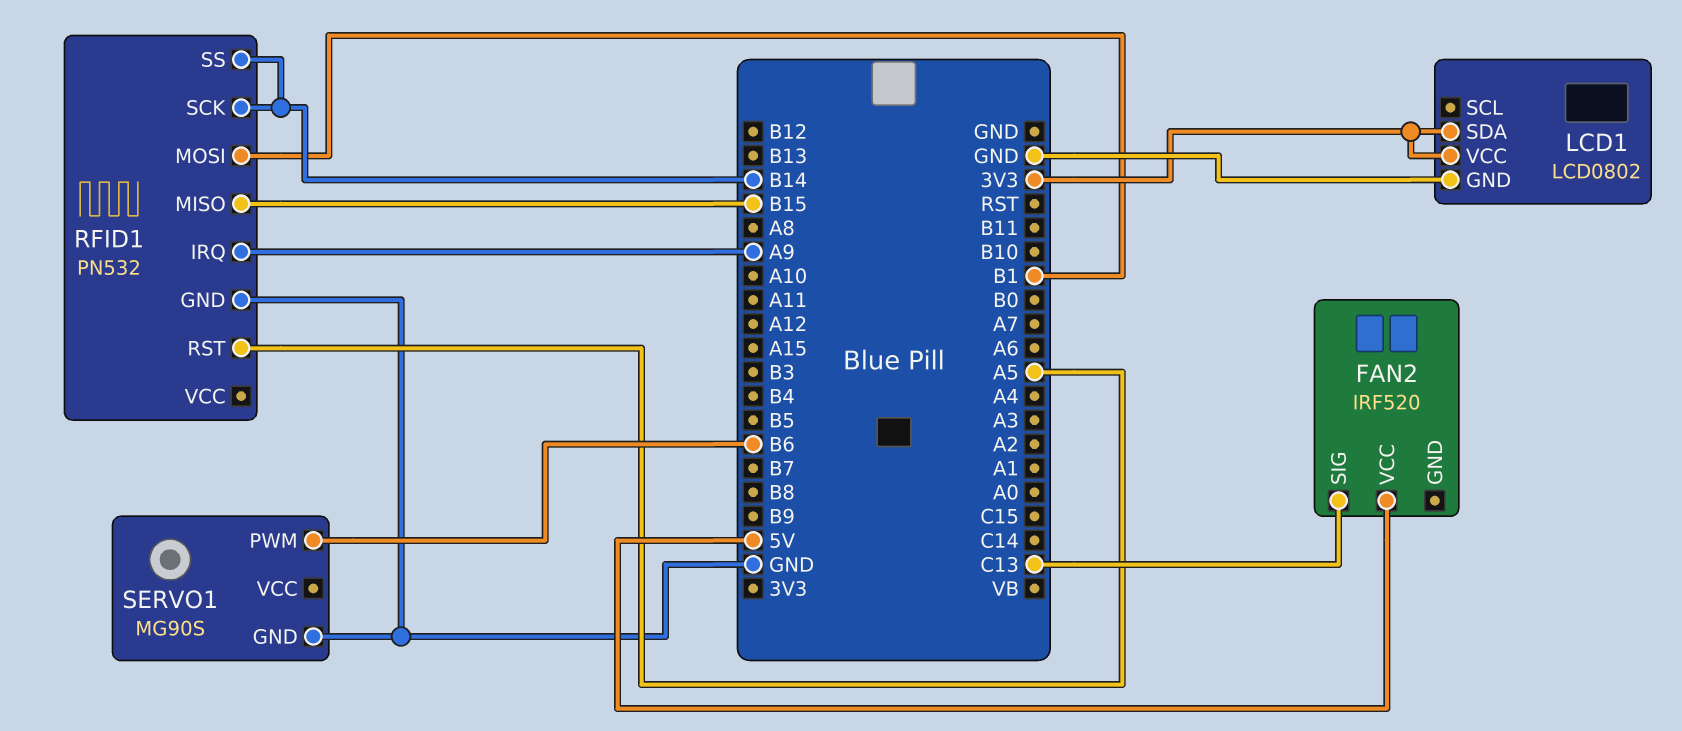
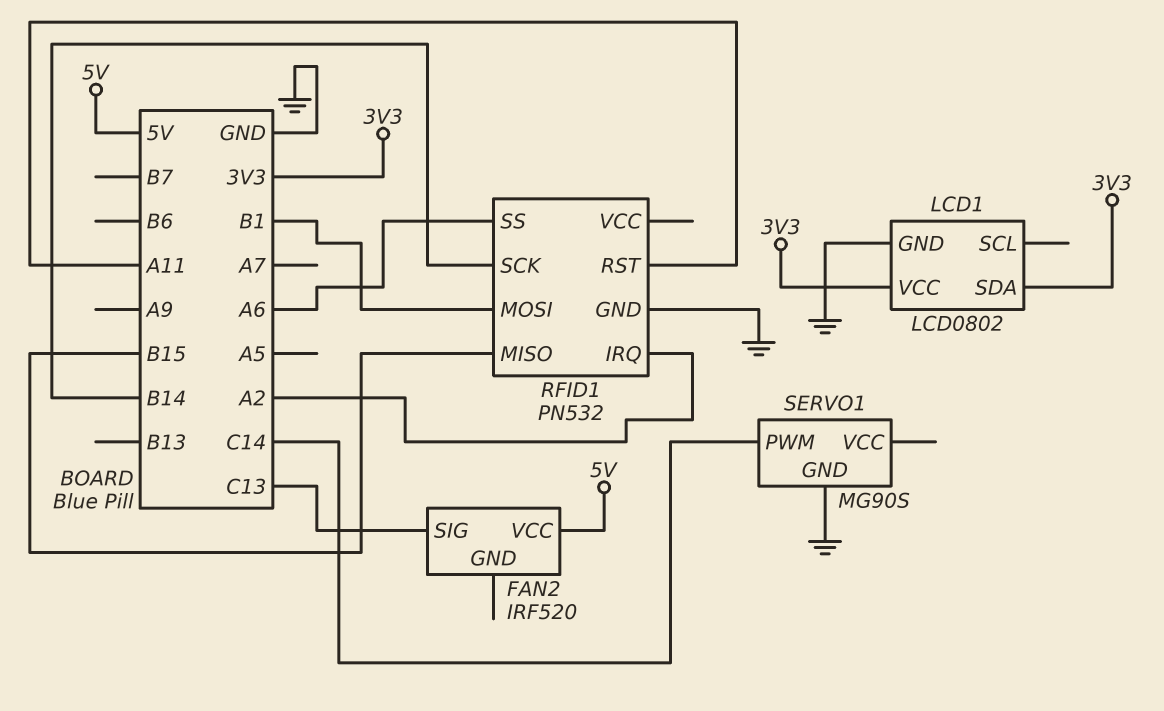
RFID1 pin IRQ: A9 -> A2
RFID1 pin RST: A5 -> A11
RFID1 pin SS: B14 -> A6
SERVO1 pin PWM: B6 -> C14

